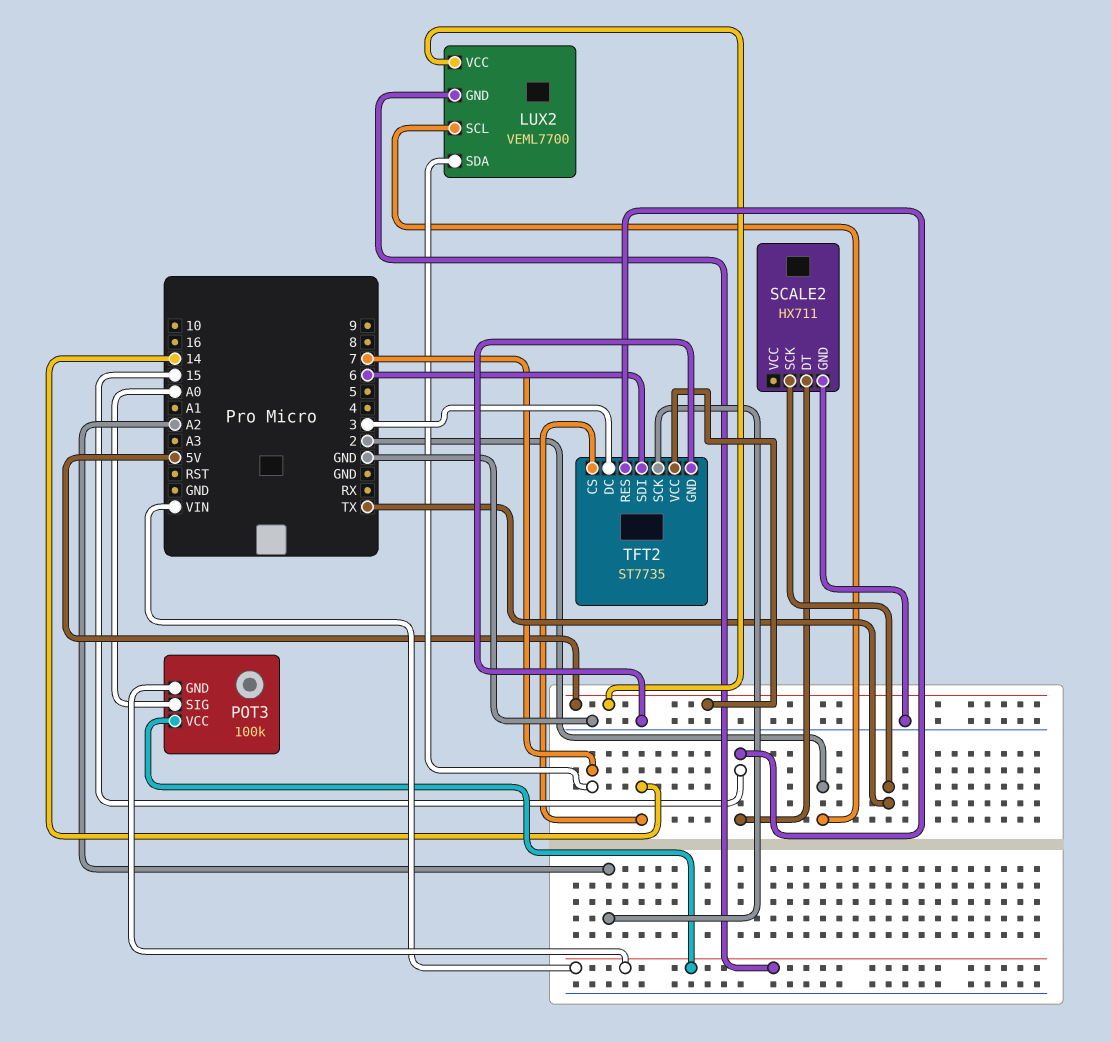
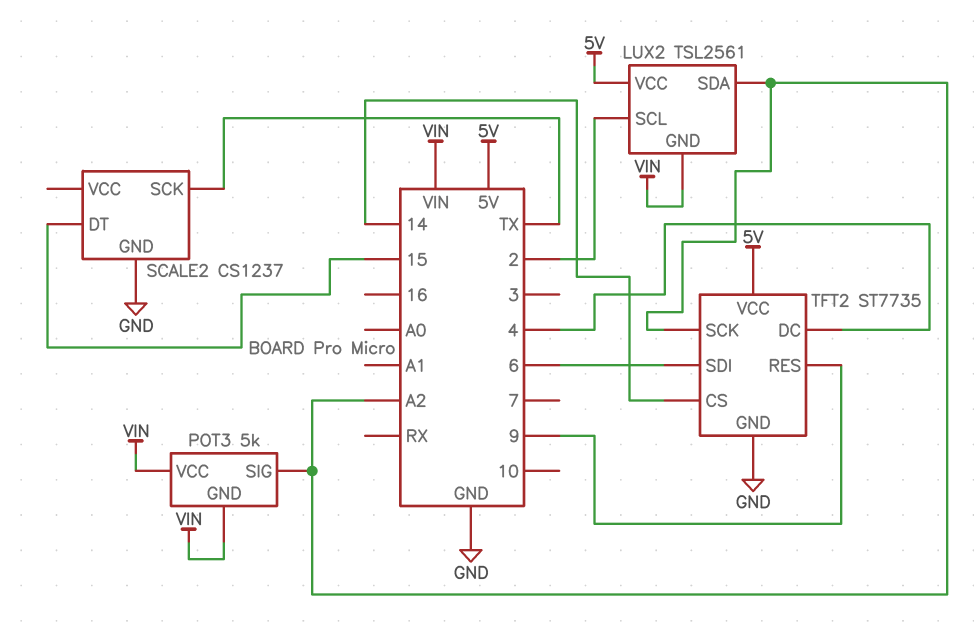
LUX2: VEML7700 -> TSL2561
LUX2 pin SDA: 7 -> A2
POT3: 100k -> 5k
POT3 pin SIG: A0 -> A2
SCALE2: HX711 -> CS1237
TFT2 pin DC: 3 -> 4
TFT2 pin RES: 15 -> 9

